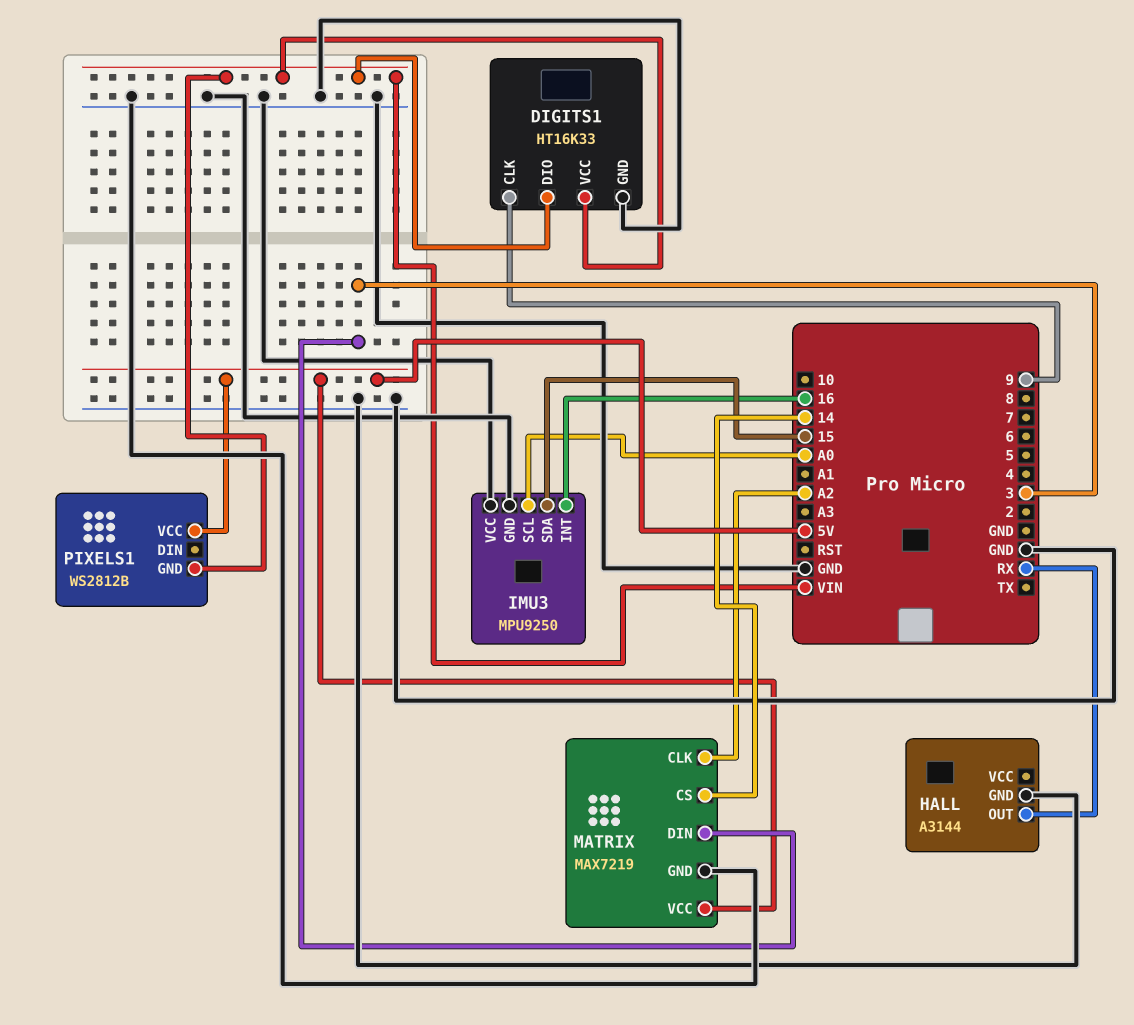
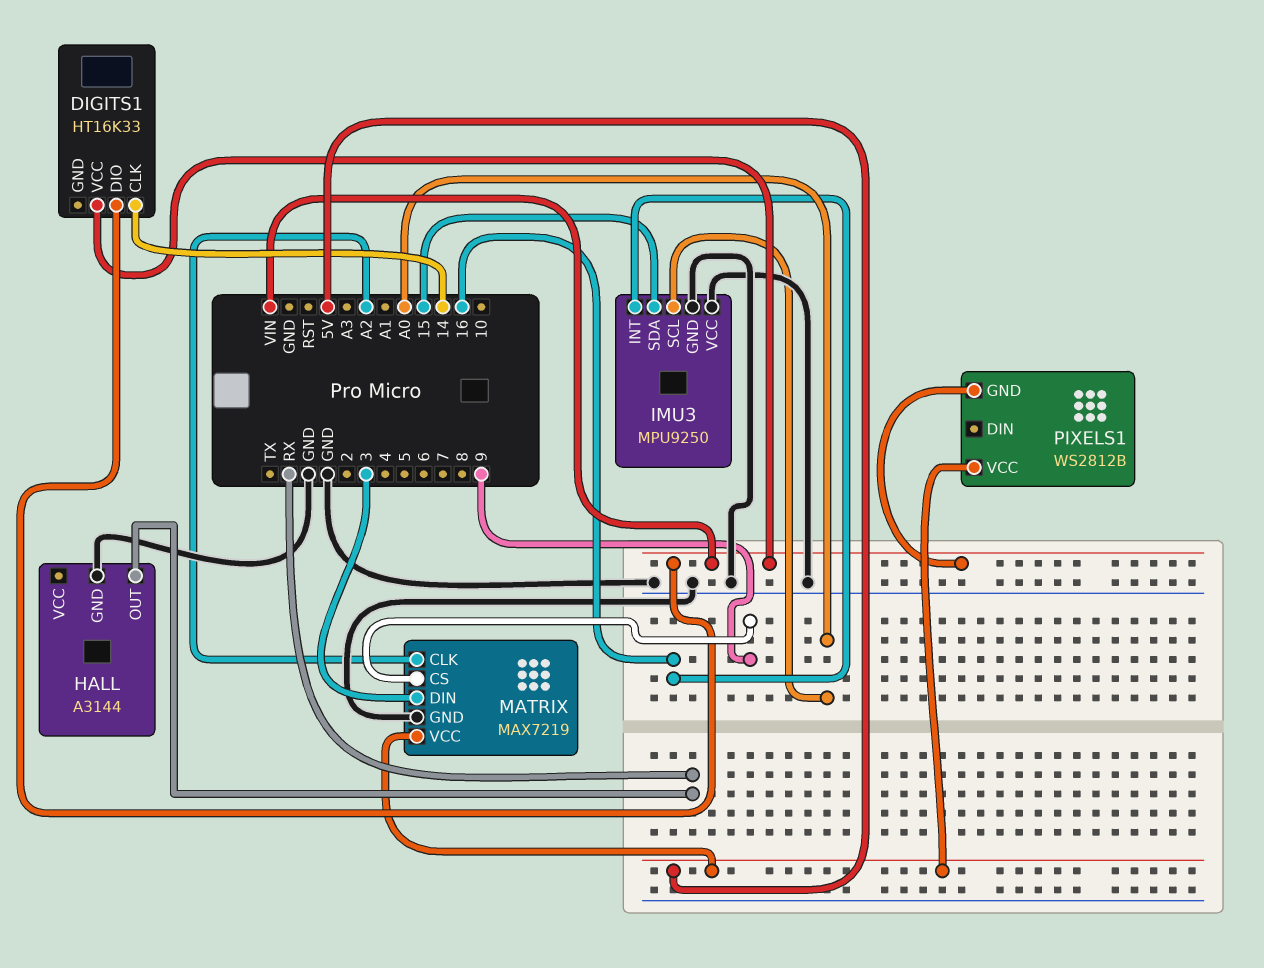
DIGITS1 pin CLK: 9 -> 14
DIGITS1 pin GND: GND -> none
MATRIX pin CS: 14 -> 9

